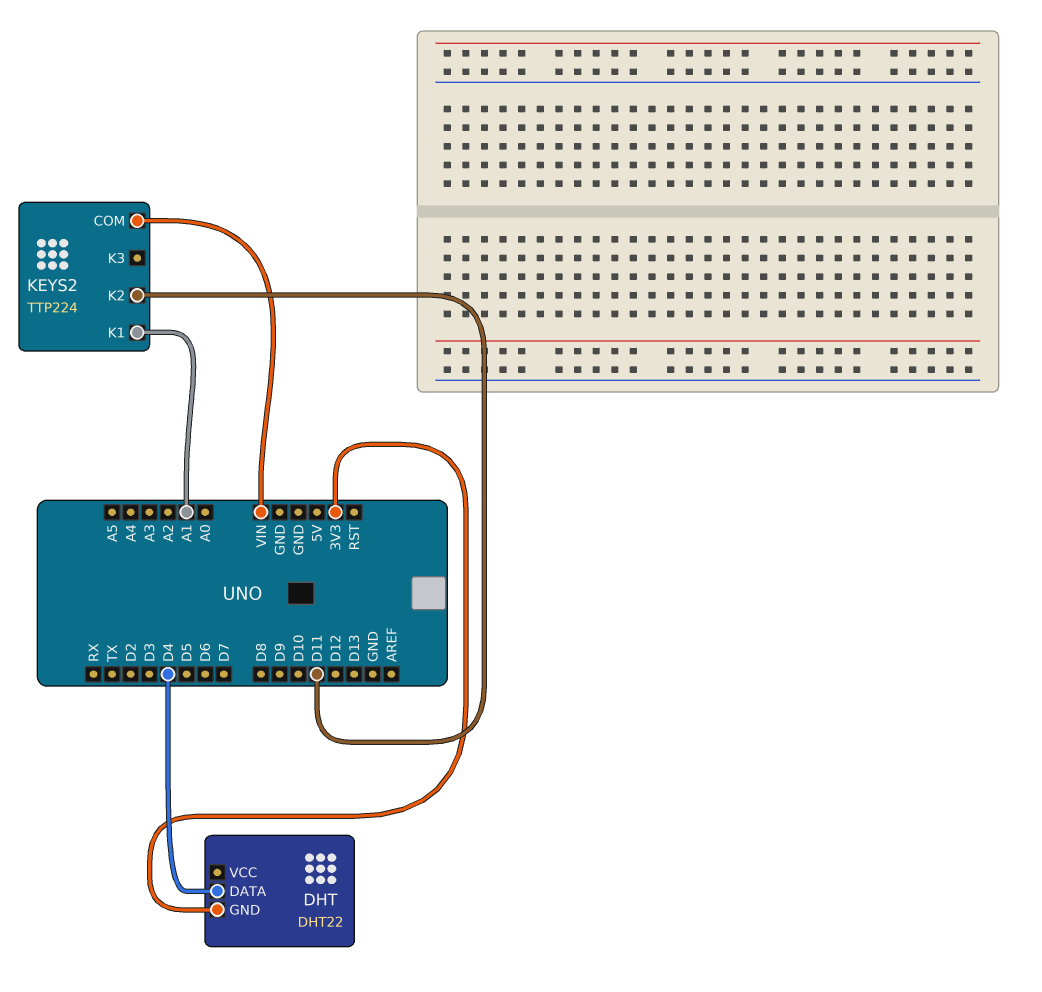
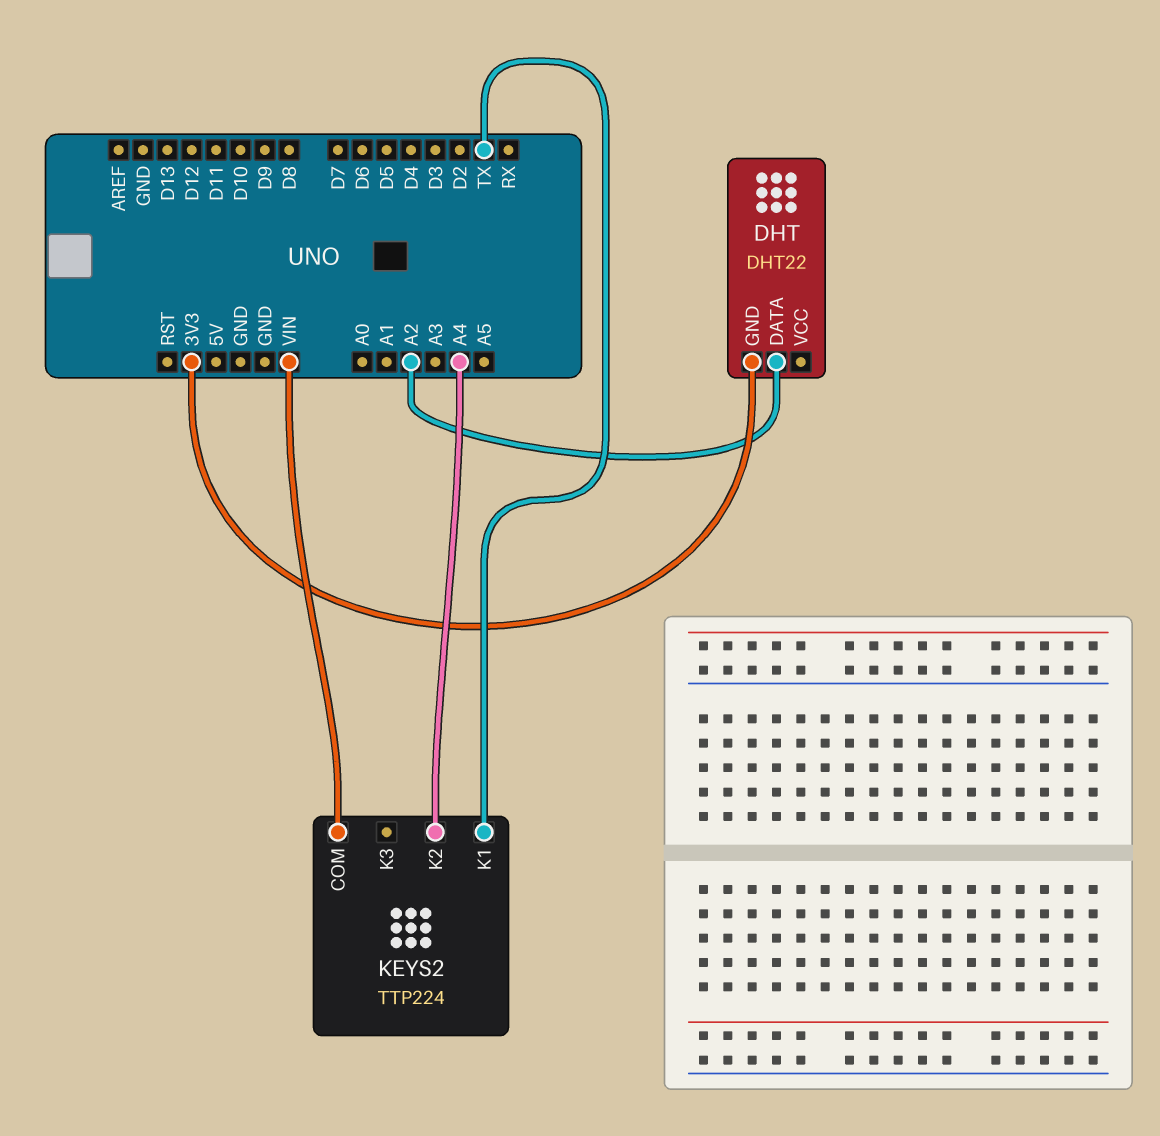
DHT pin DATA: D4 -> A2
KEYS2 pin K1: A1 -> TX
KEYS2 pin K2: D11 -> A4

